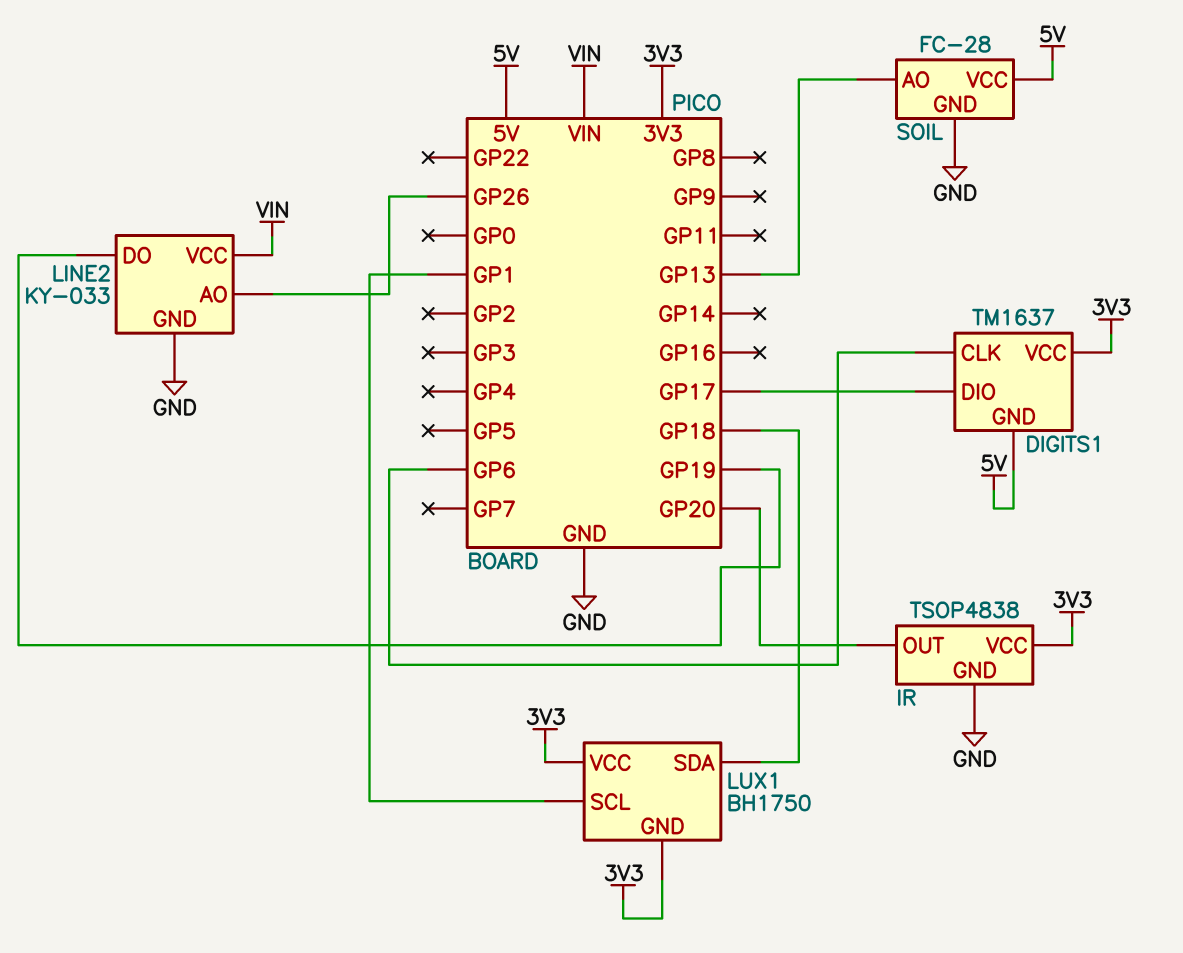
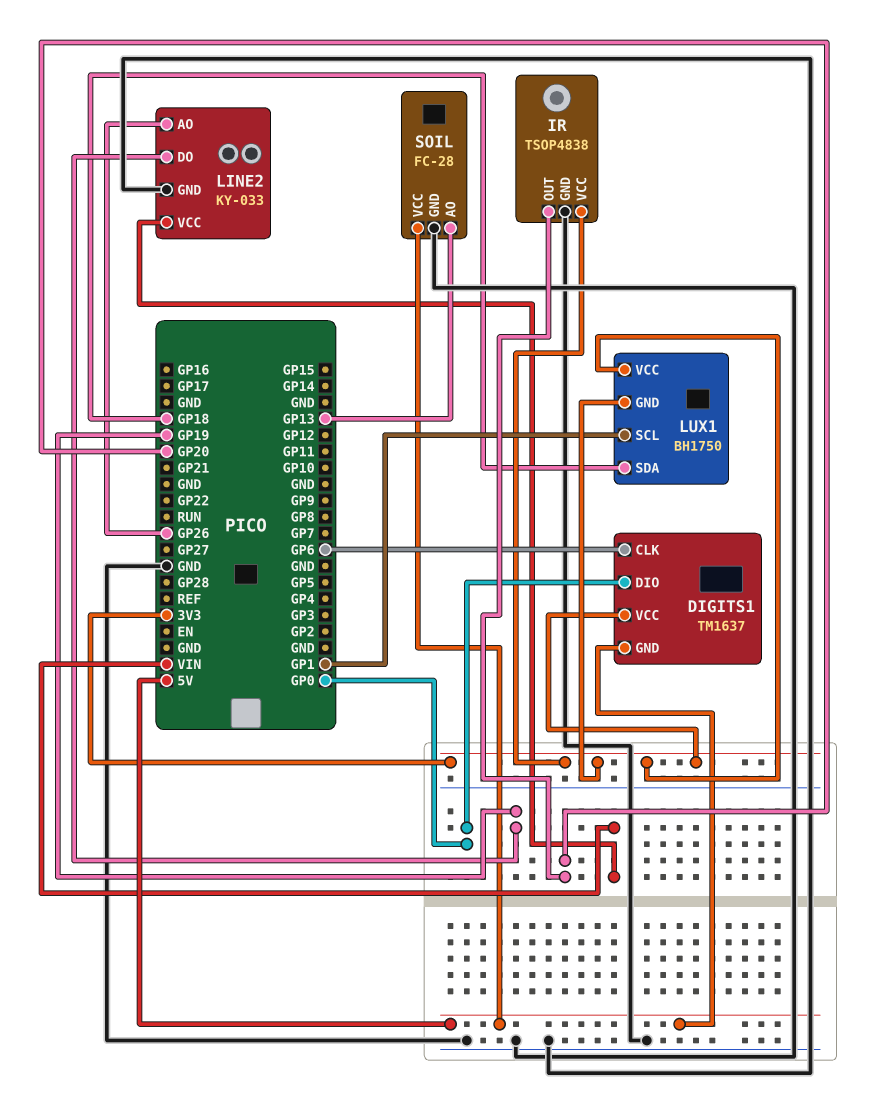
DIGITS1 pin DIO: GP17 -> GP0

